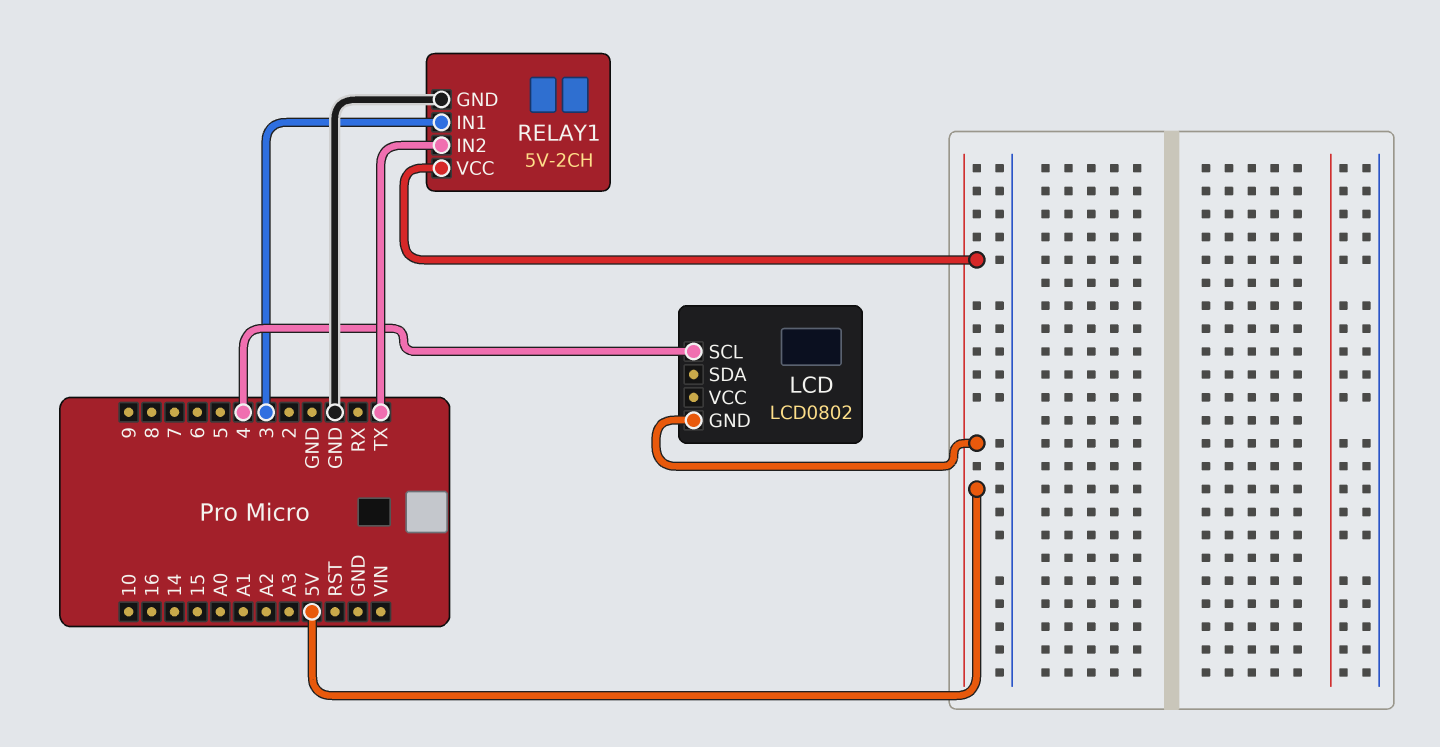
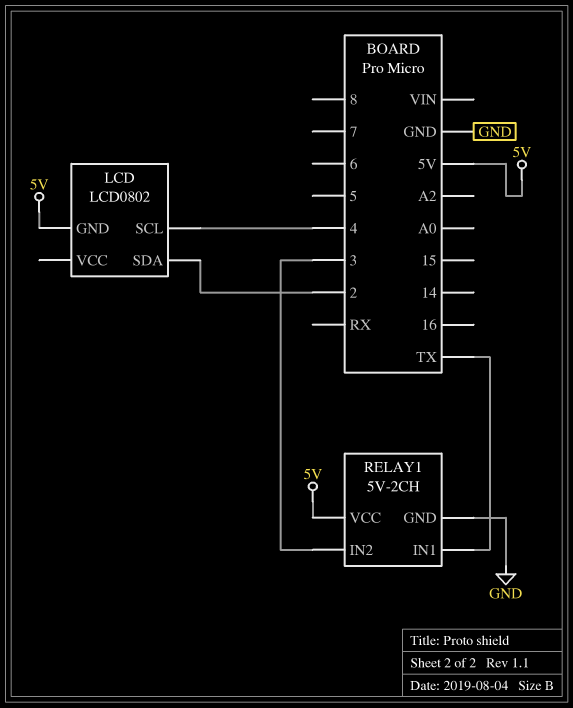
LCD pin SDA: none -> 2
RELAY1 pin IN1: 3 -> TX
RELAY1 pin IN2: TX -> 3

